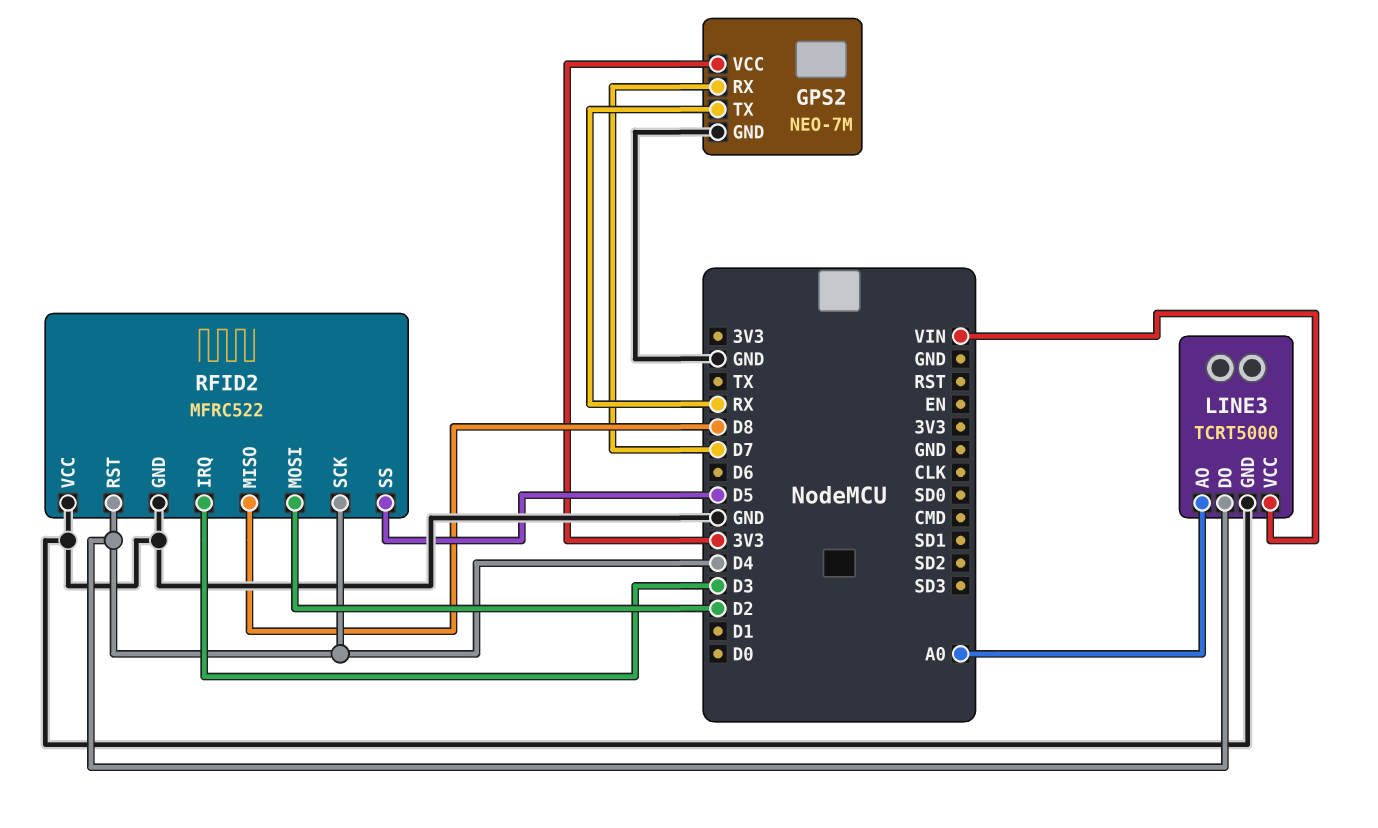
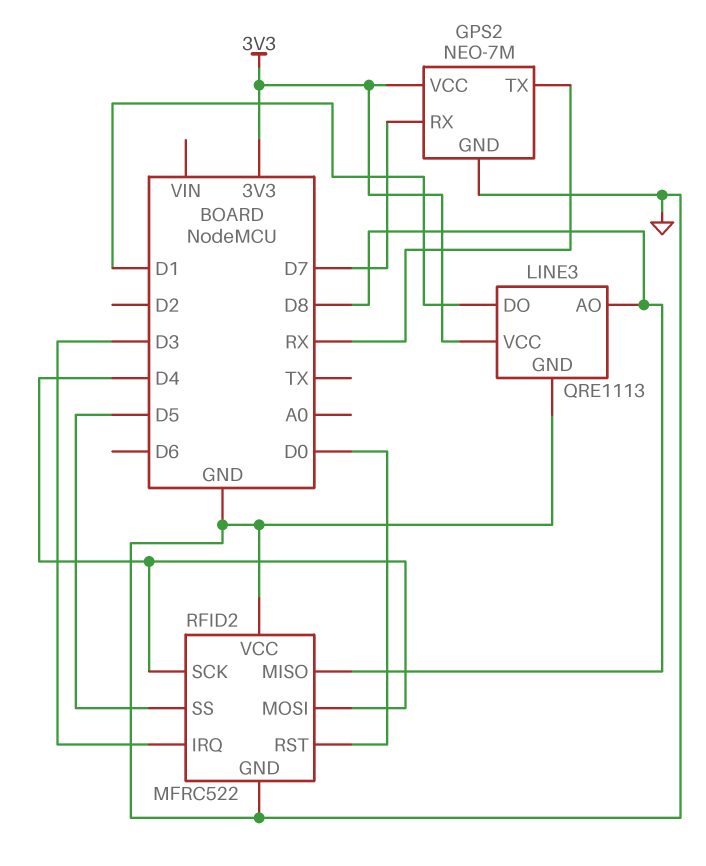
LINE3: TCRT5000 -> QRE1113
LINE3 pin AO: A0 -> D8
LINE3 pin DO: D4 -> D1
LINE3 pin VCC: VIN -> 3V3
RFID2 pin MOSI: D2 -> D4
RFID2 pin RST: D4 -> D0

